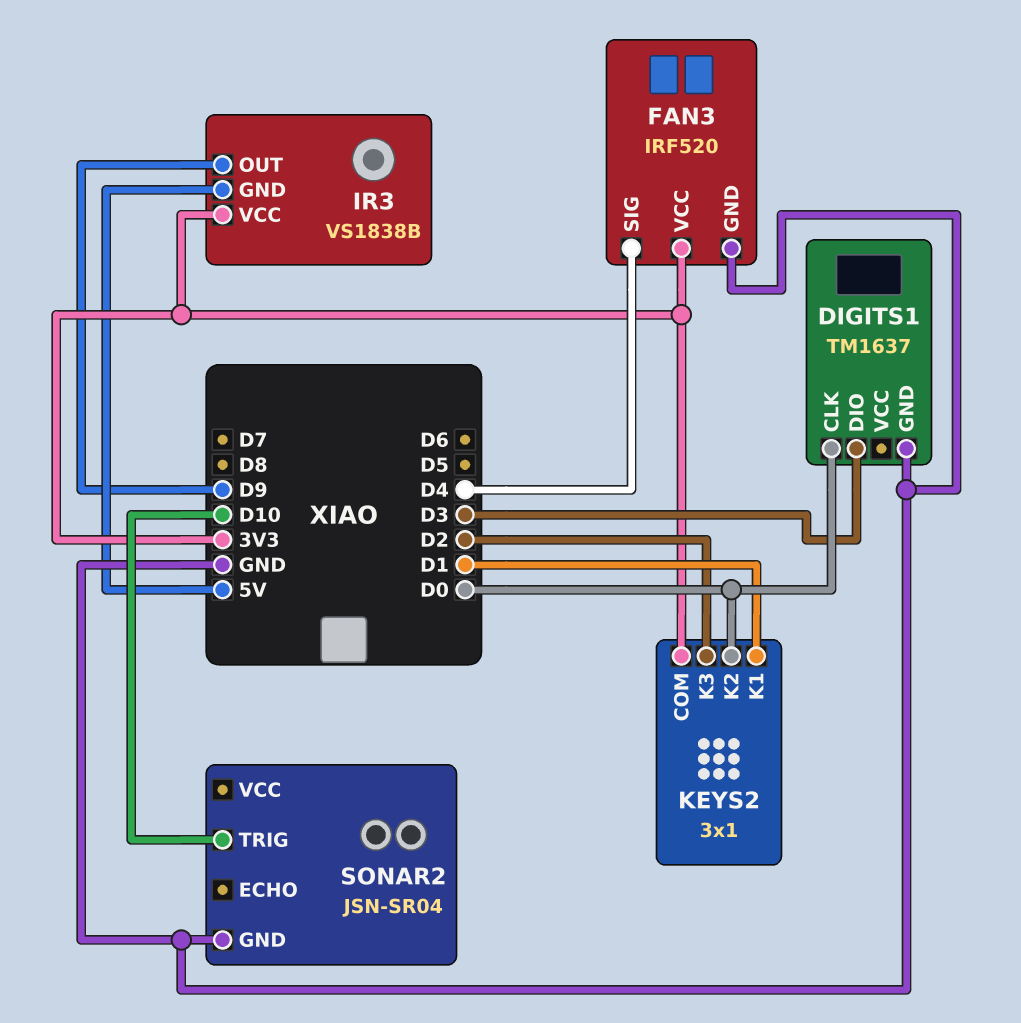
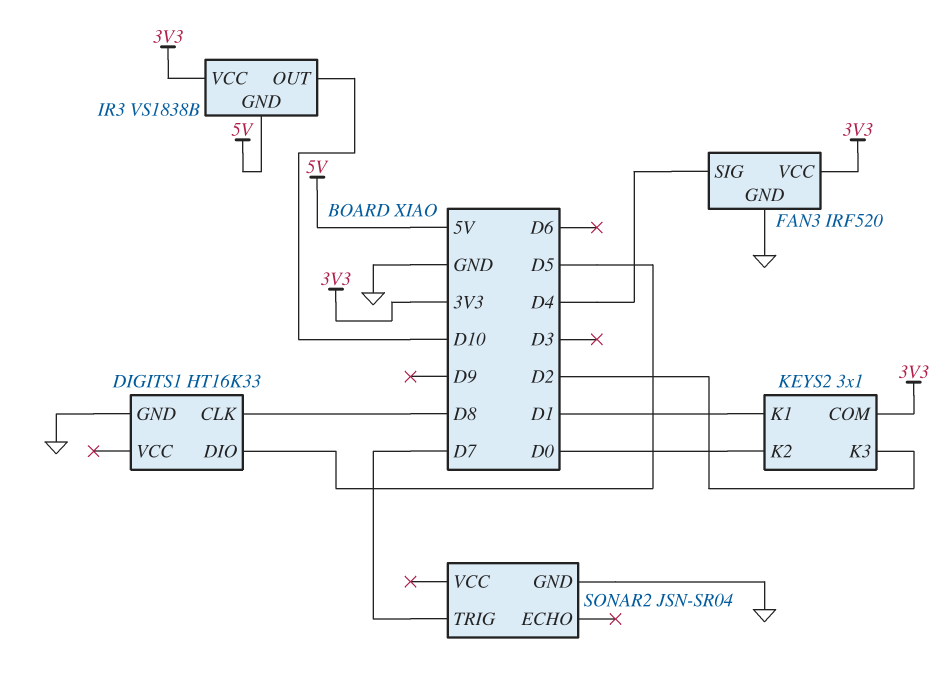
DIGITS1: TM1637 -> HT16K33
DIGITS1 pin CLK: D0 -> D8
DIGITS1 pin DIO: D3 -> D5
IR3 pin OUT: D9 -> D10
SONAR2 pin TRIG: D10 -> D7

